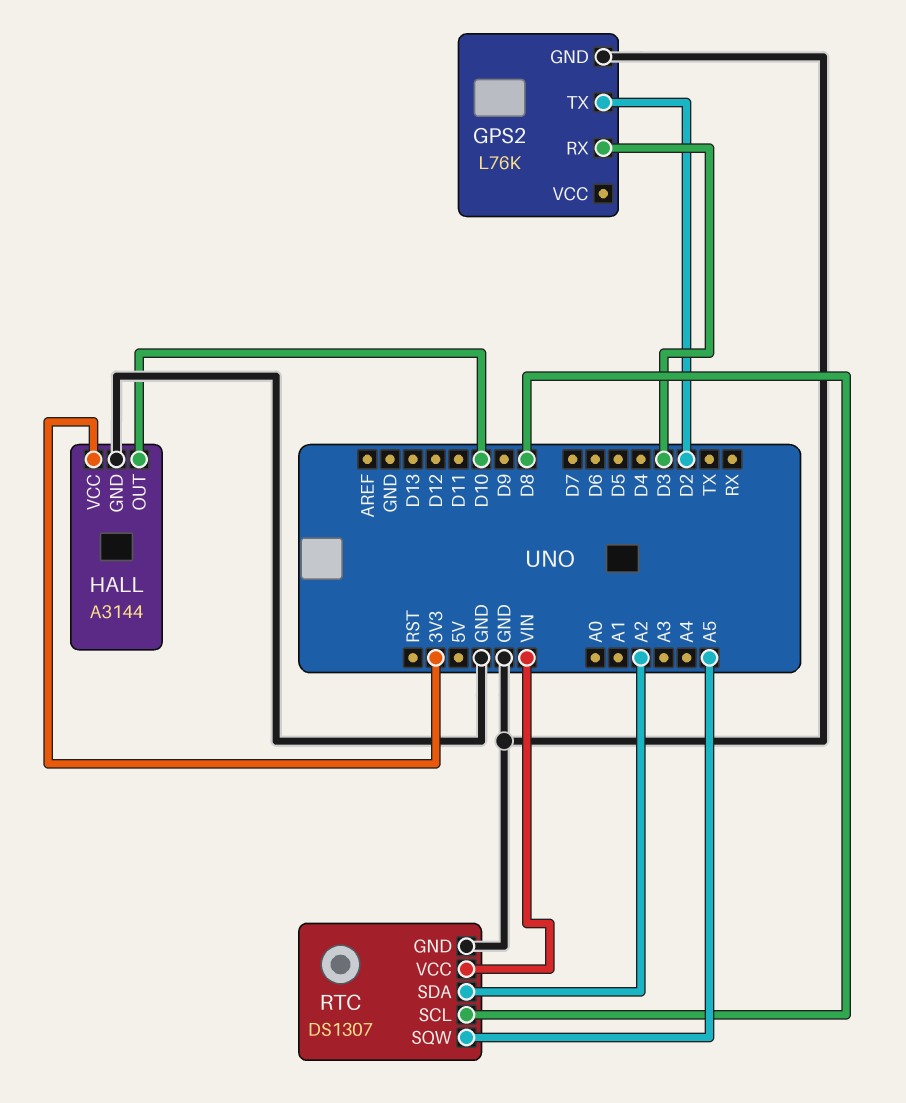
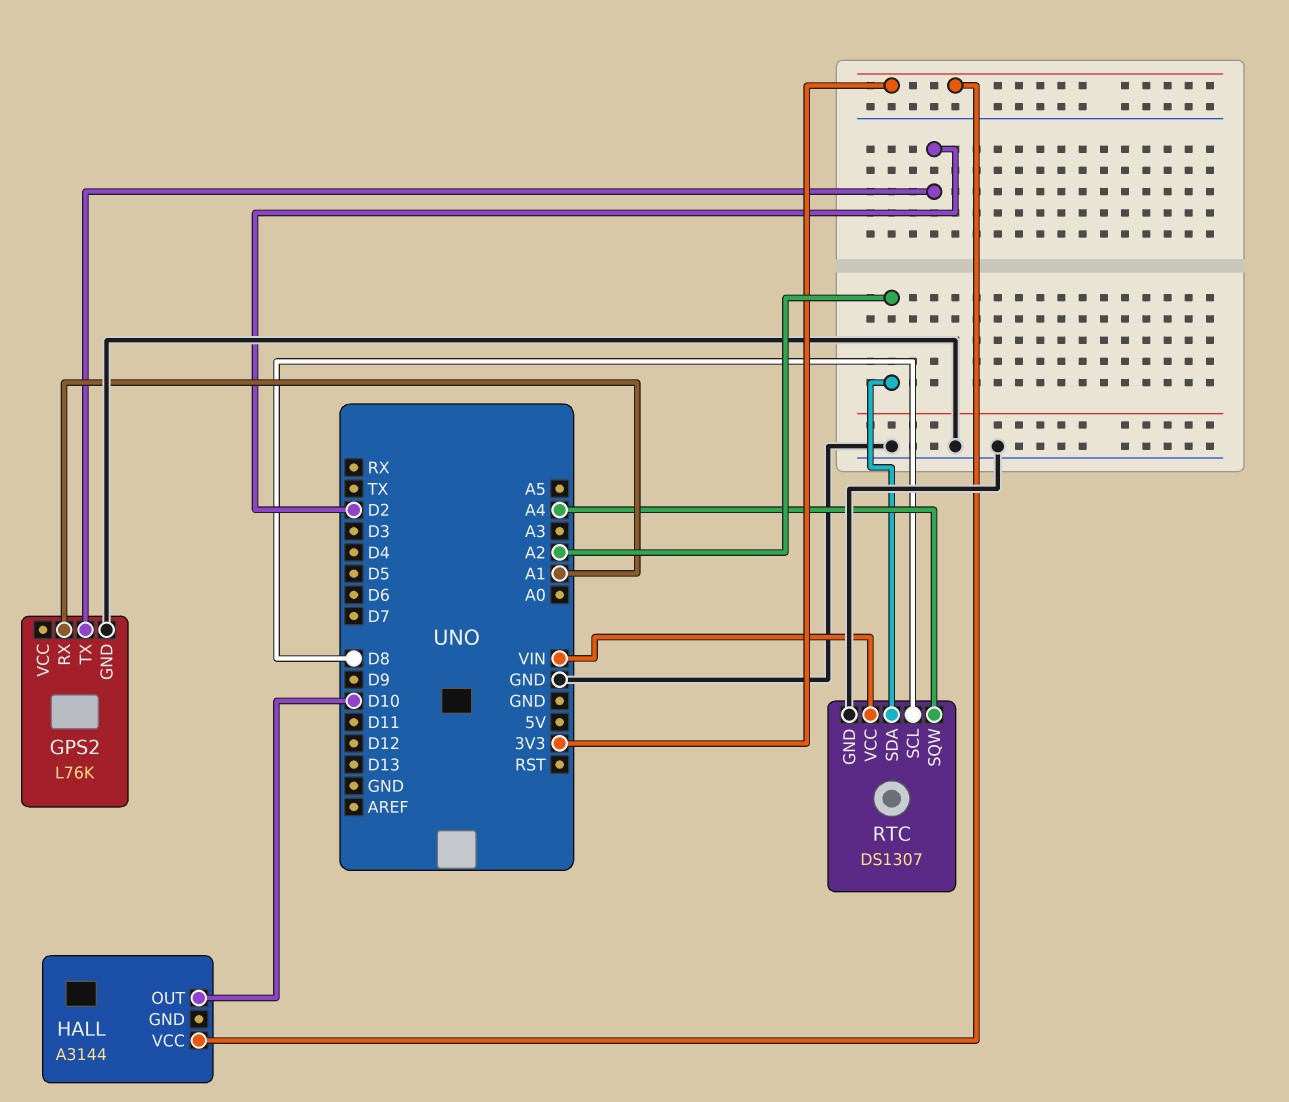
GPS2 pin RX: D3 -> A1
HALL pin GND: GND -> none
RTC pin SQW: A5 -> A4

